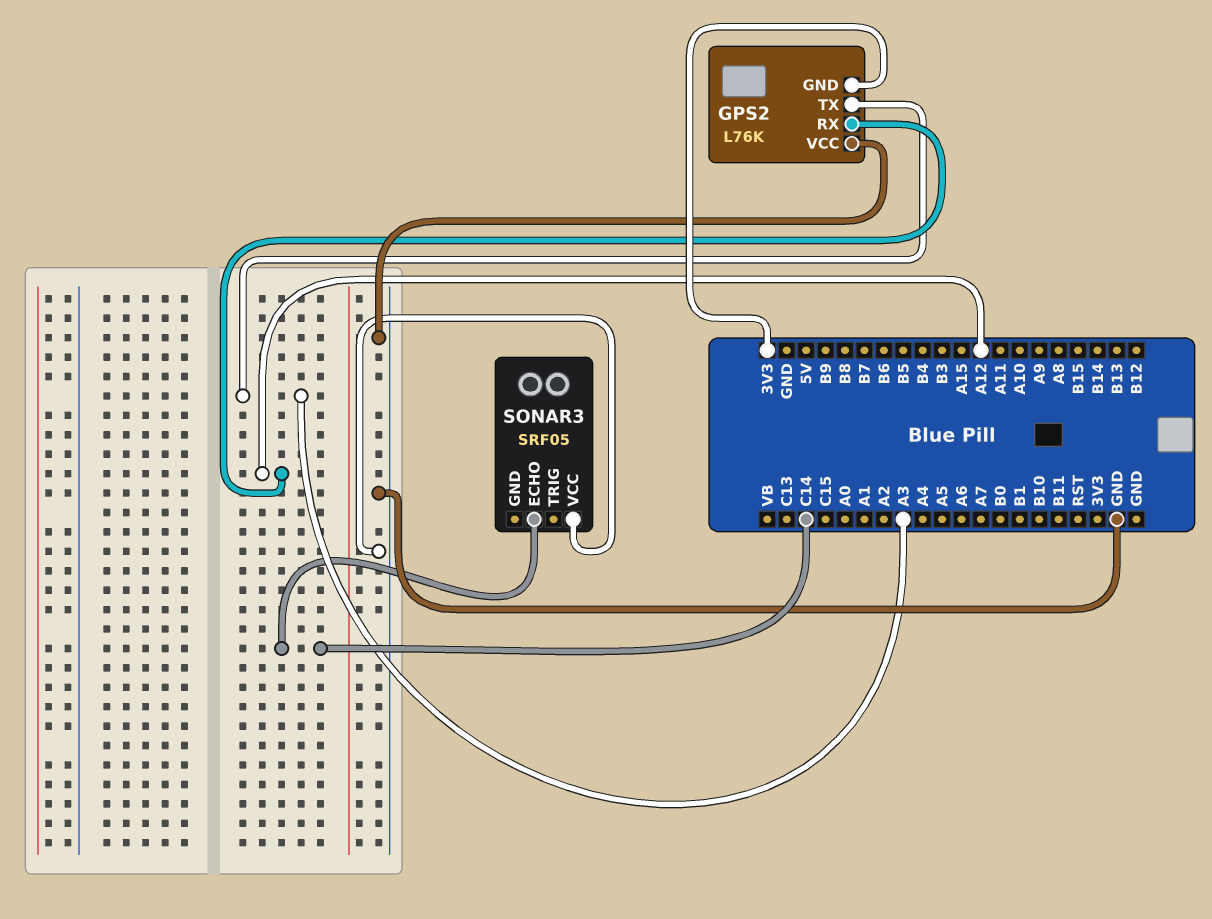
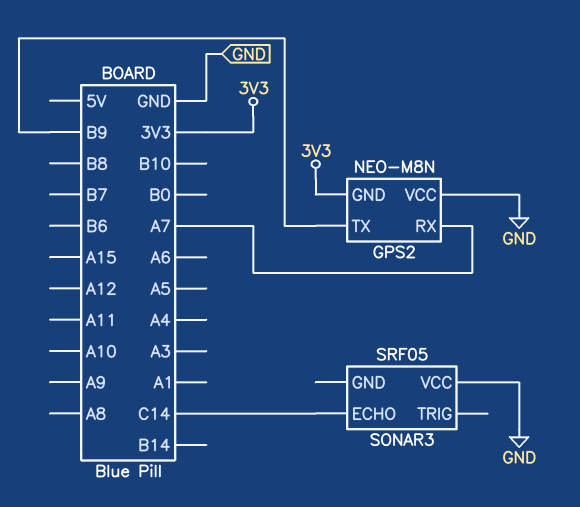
GPS2: L76K -> NEO-M8N
GPS2 pin RX: A12 -> A7
GPS2 pin TX: A3 -> B9

